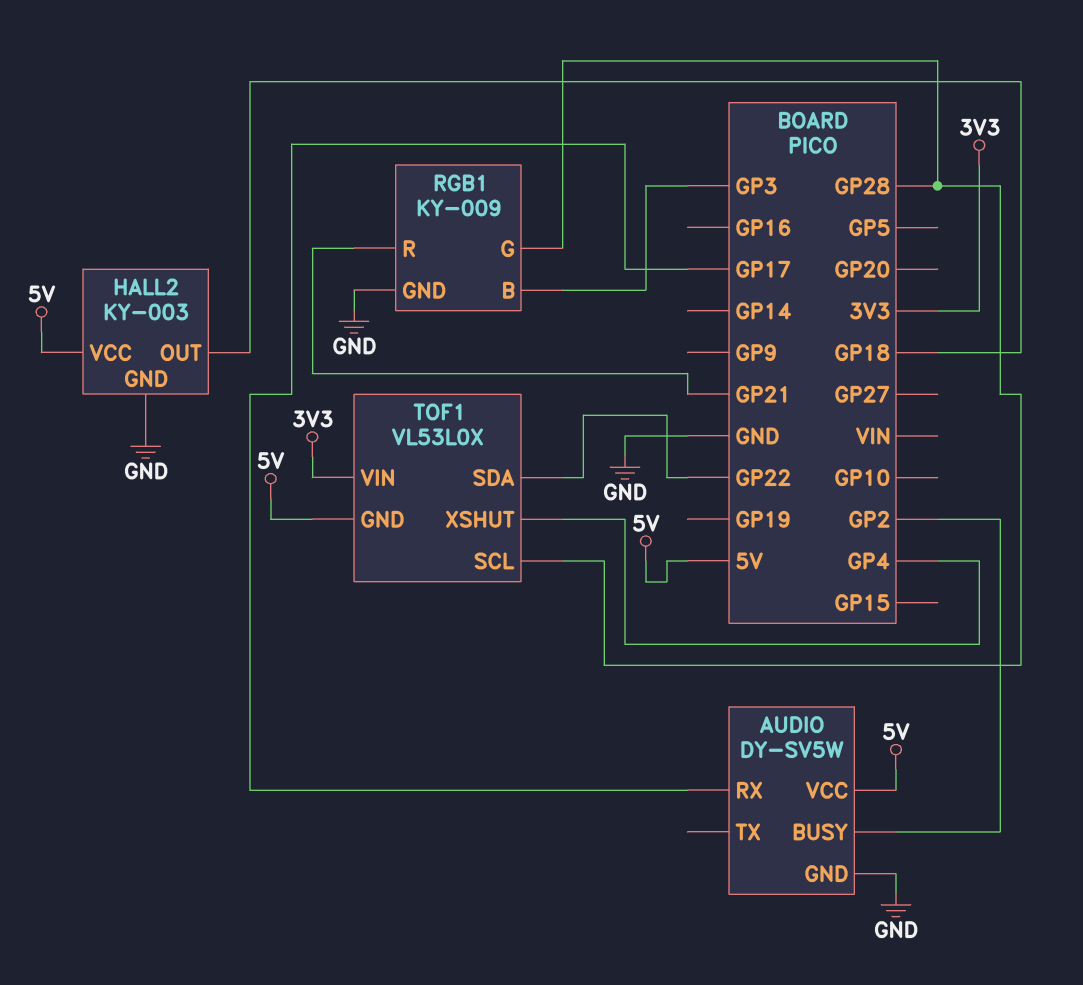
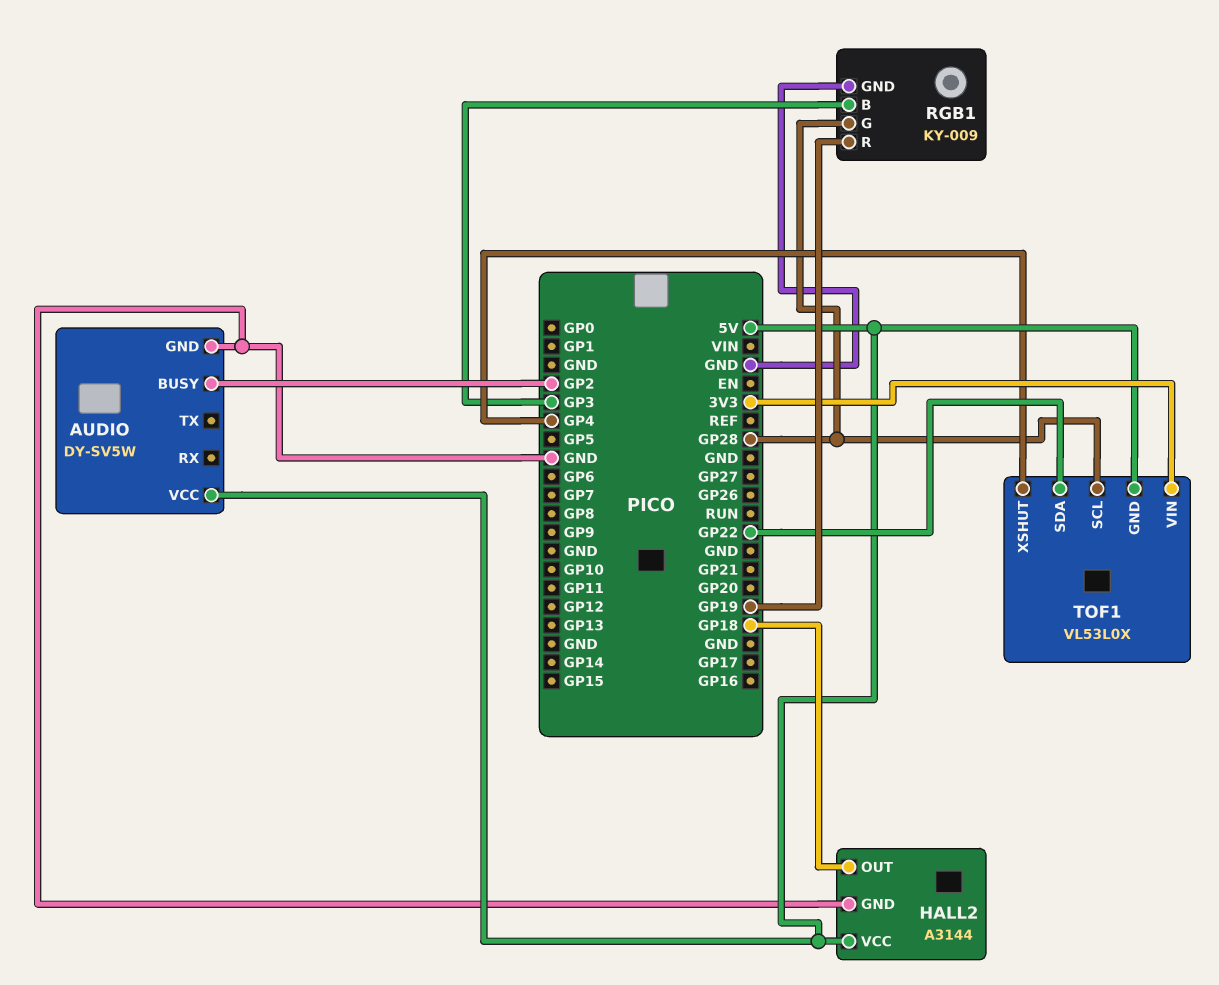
AUDIO pin RX: GP17 -> none
HALL2: KY-003 -> A3144
RGB1 pin R: GP21 -> GP19

